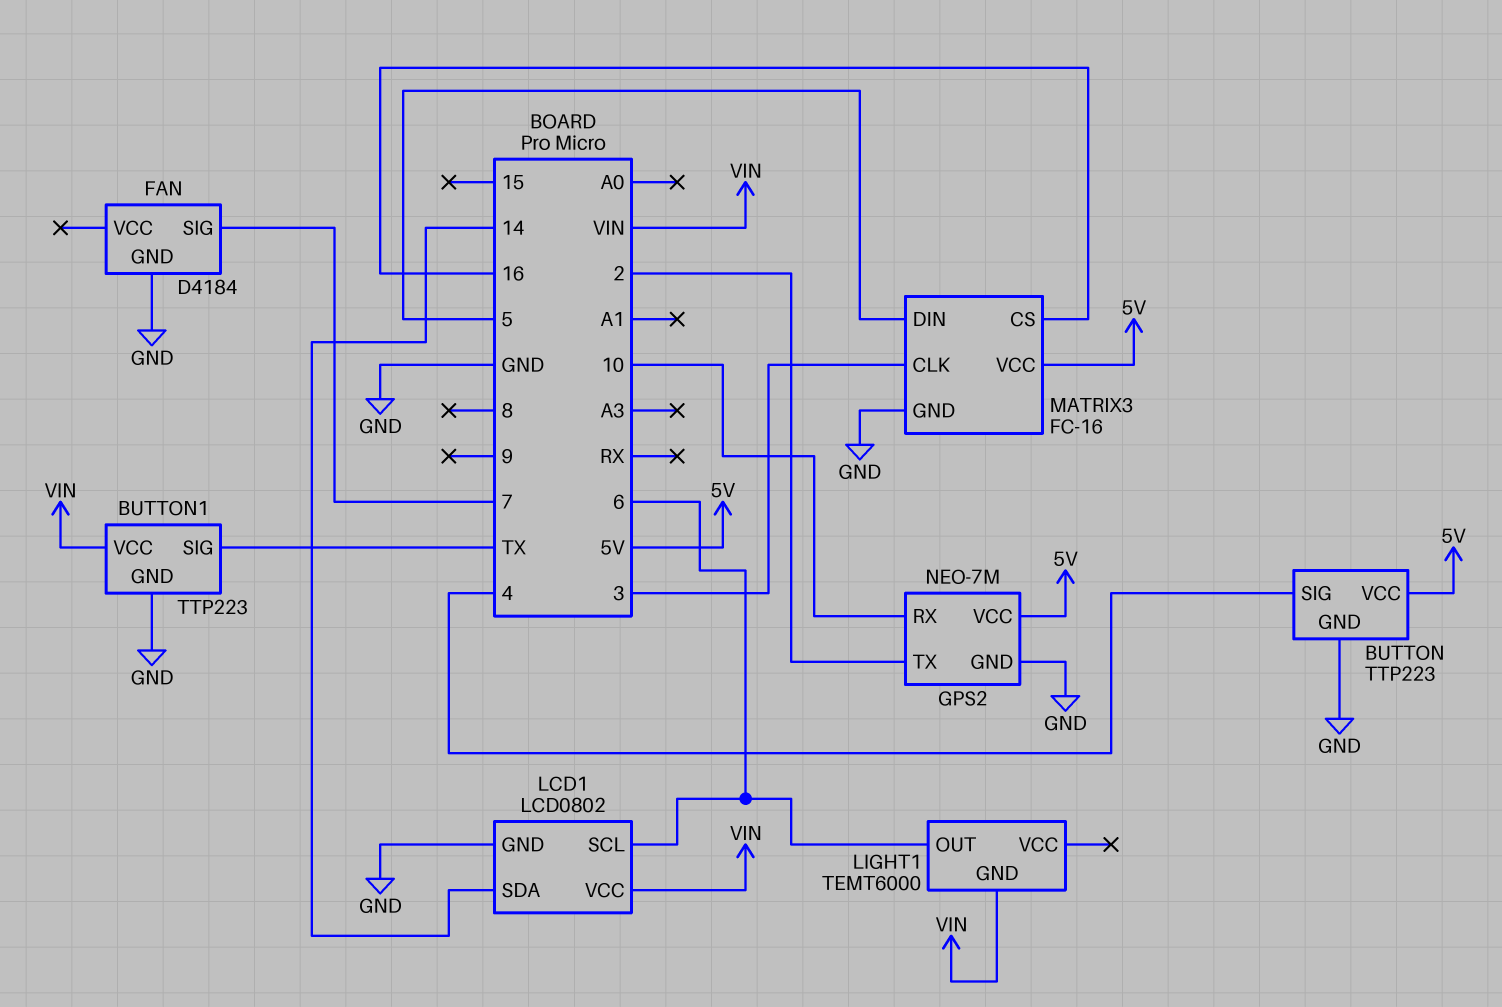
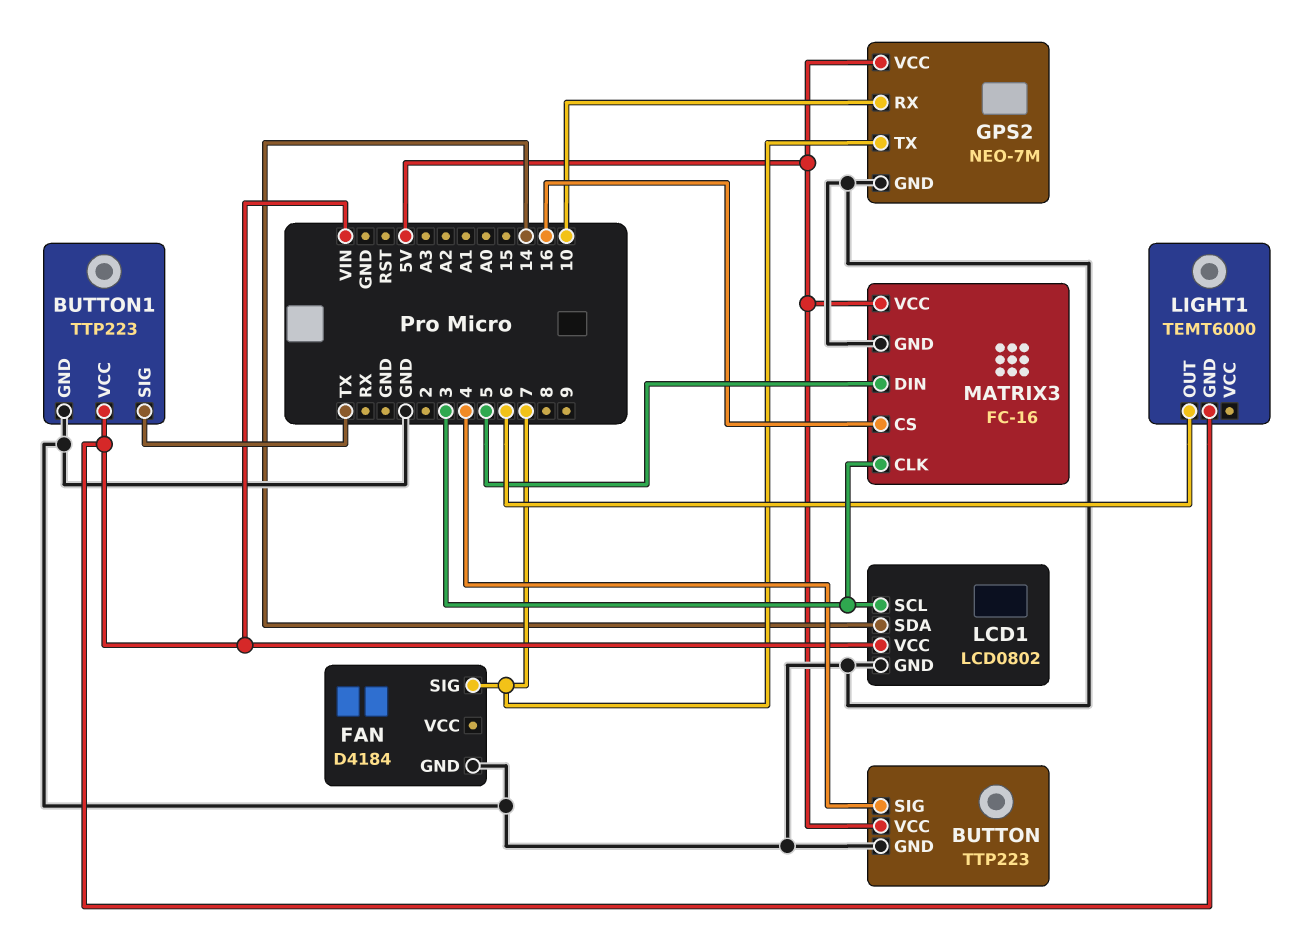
GPS2 pin TX: 2 -> 7
LCD1 pin SCL: 6 -> 3

